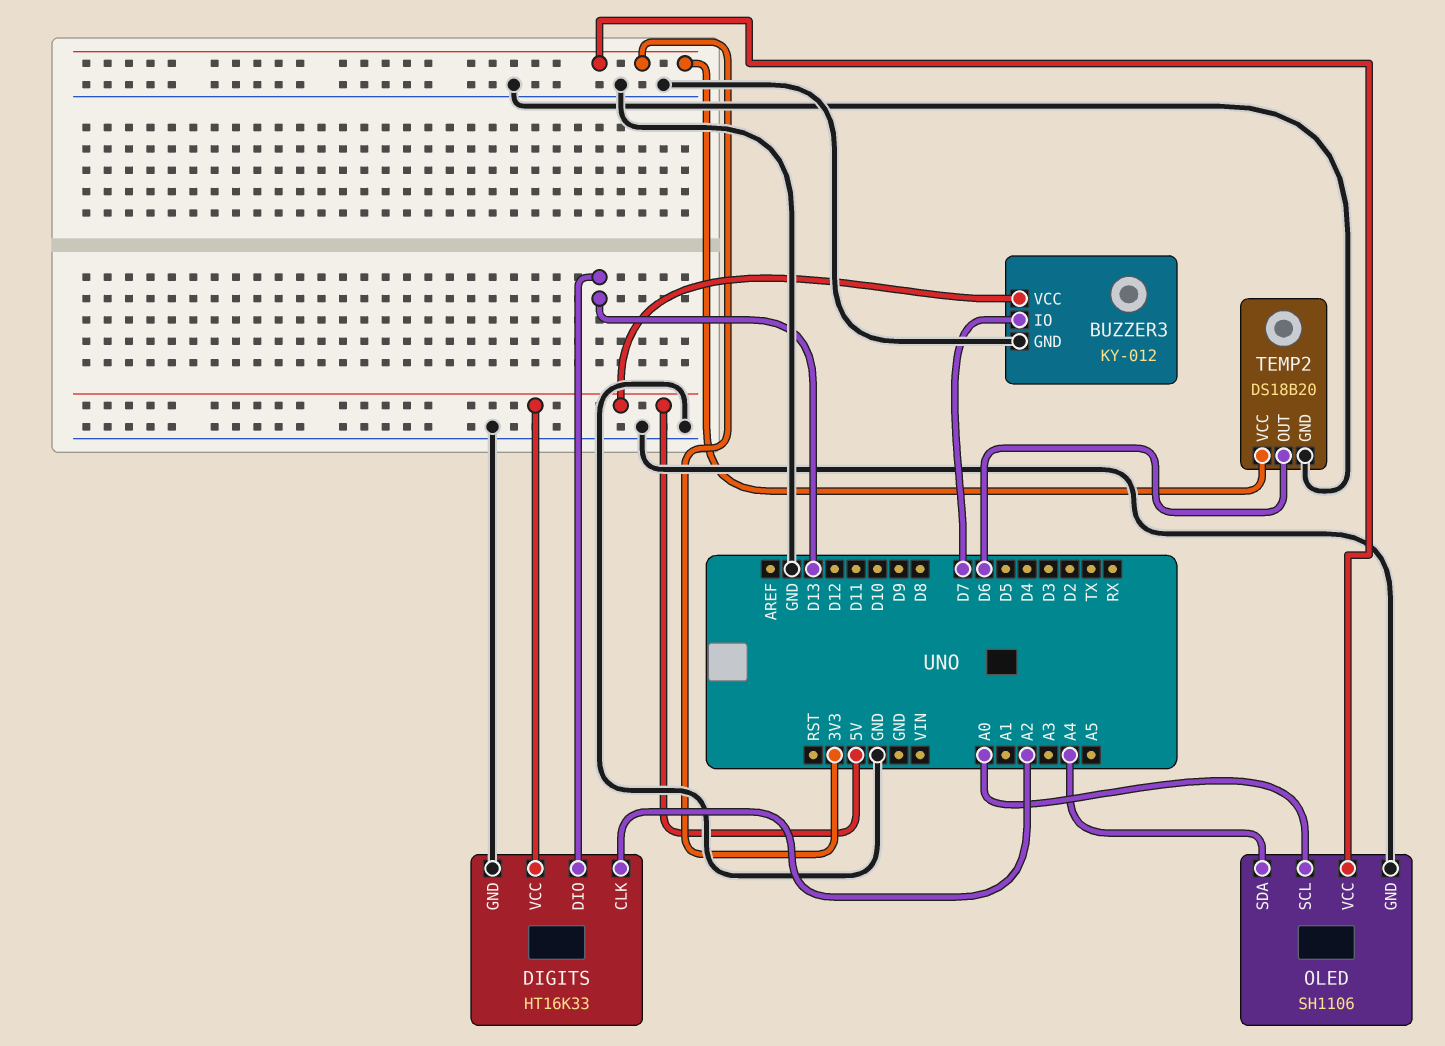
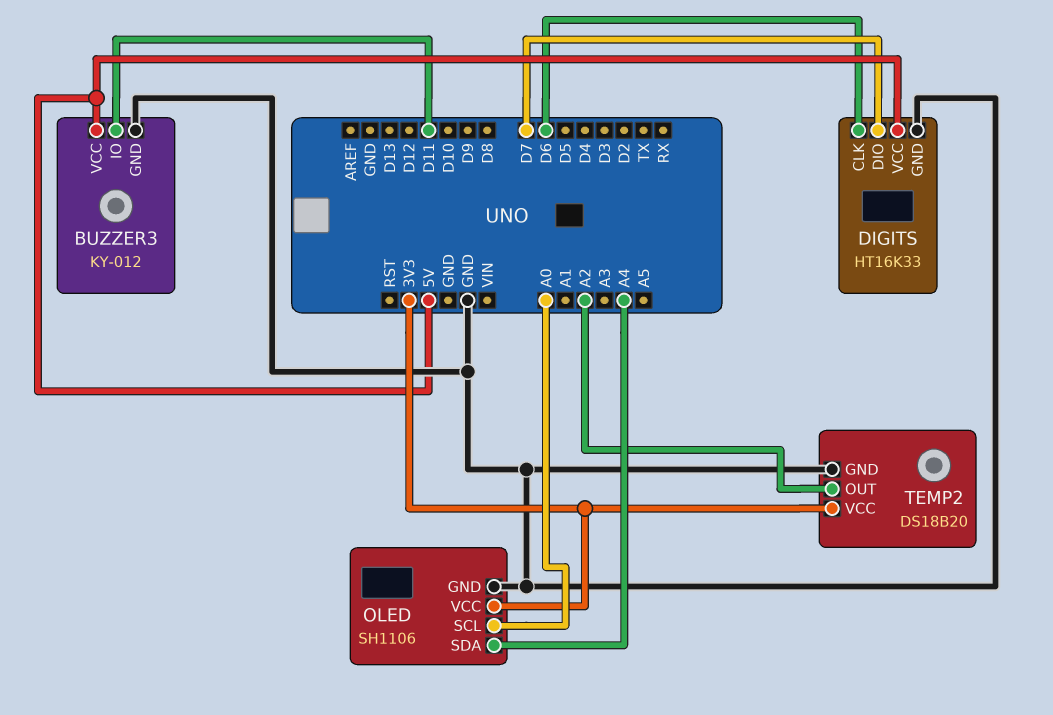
BUZZER3 pin IO: D7 -> D11
DIGITS pin CLK: A2 -> D6
DIGITS pin DIO: D13 -> D7
TEMP2 pin OUT: D6 -> A2

